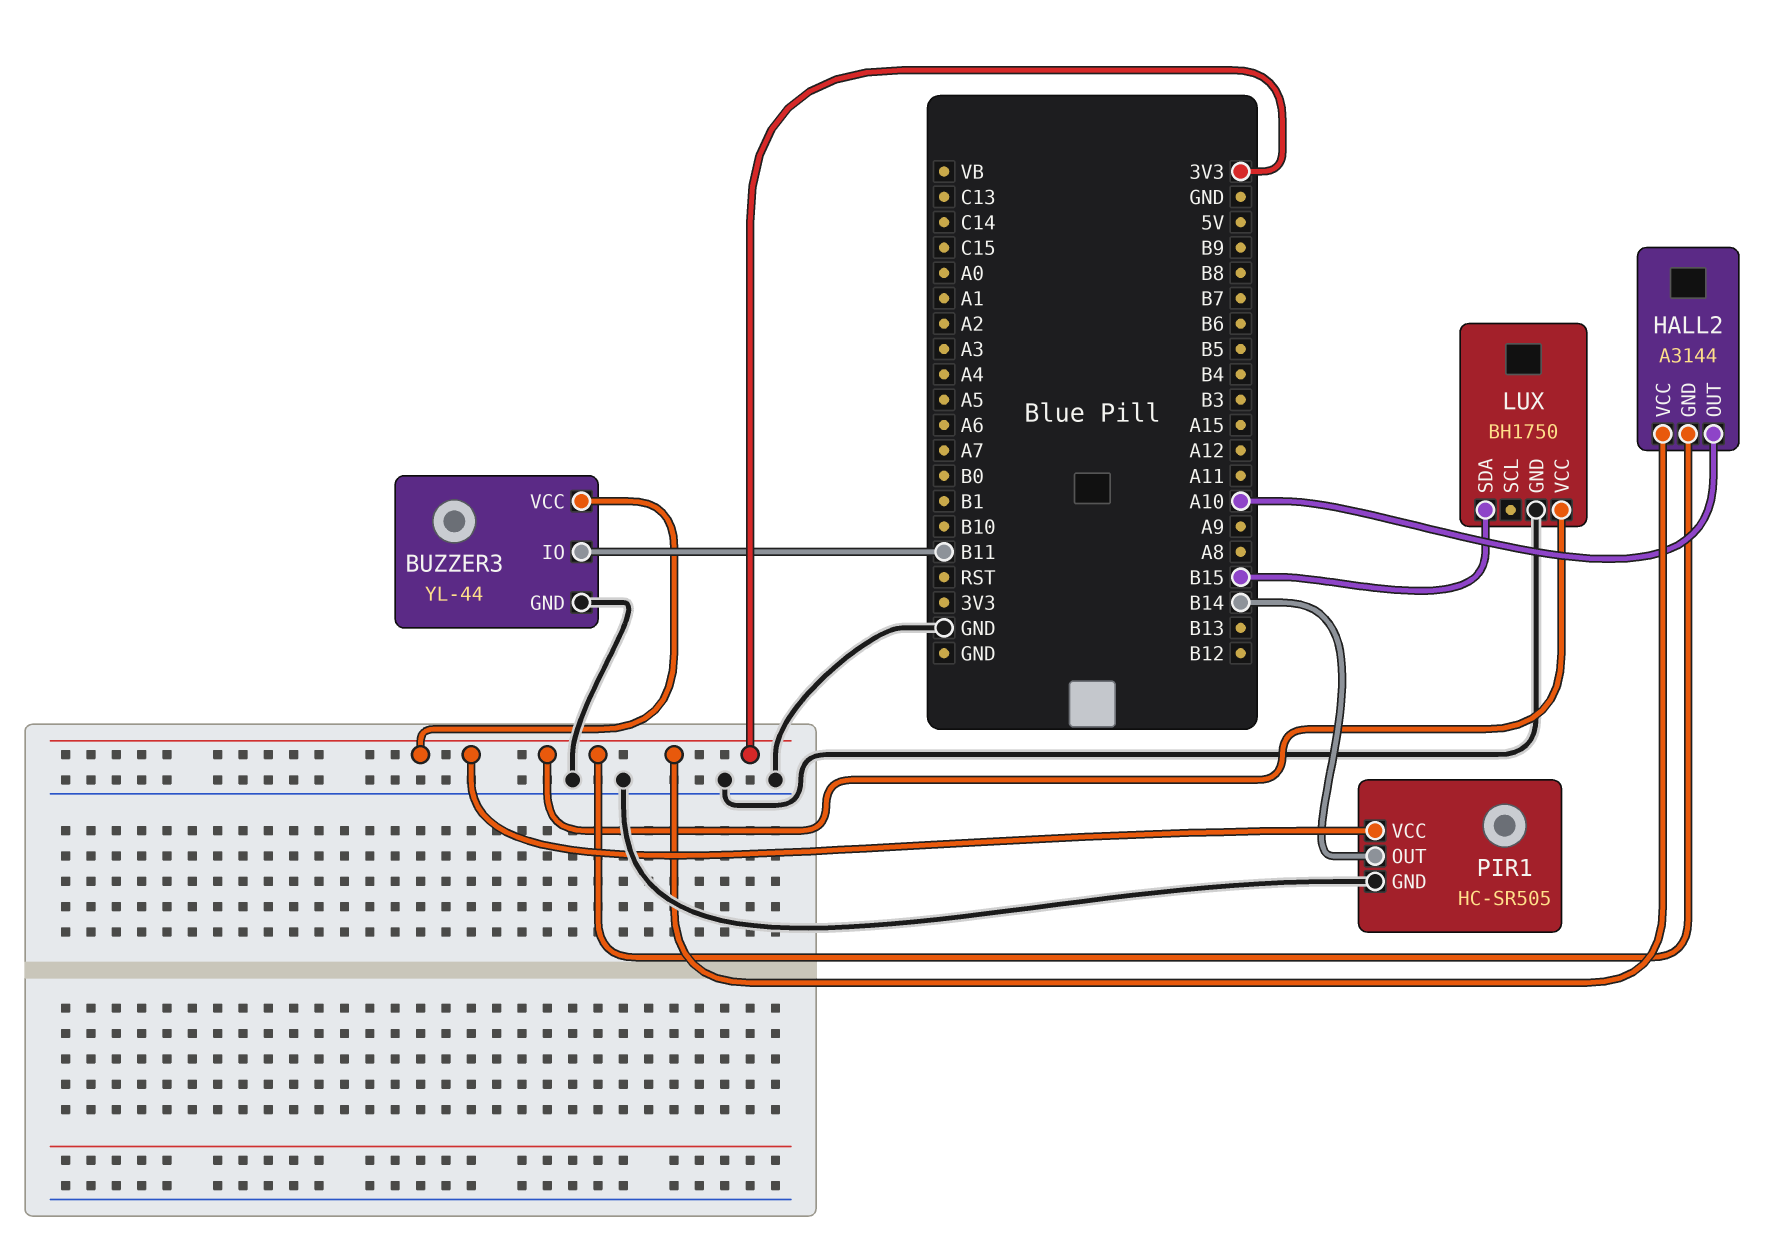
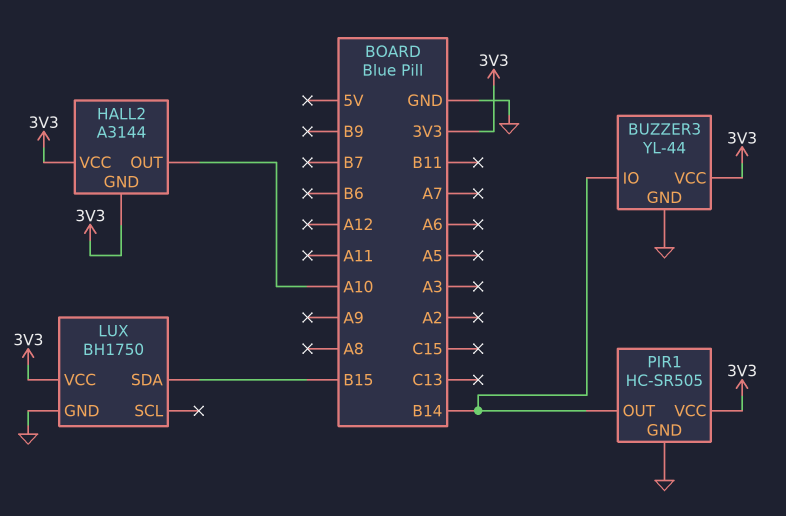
BUZZER3 pin IO: B11 -> B14

